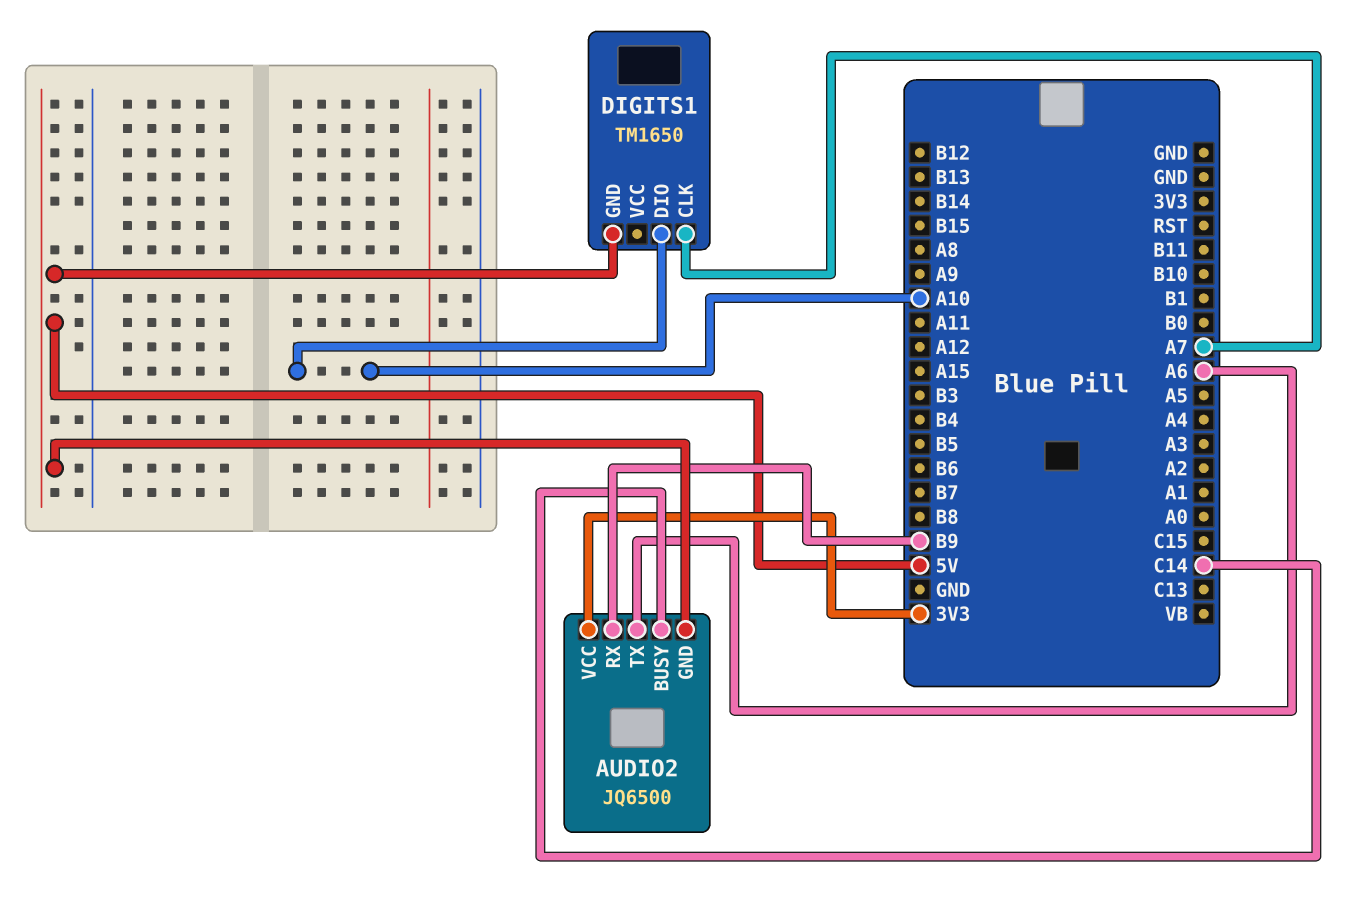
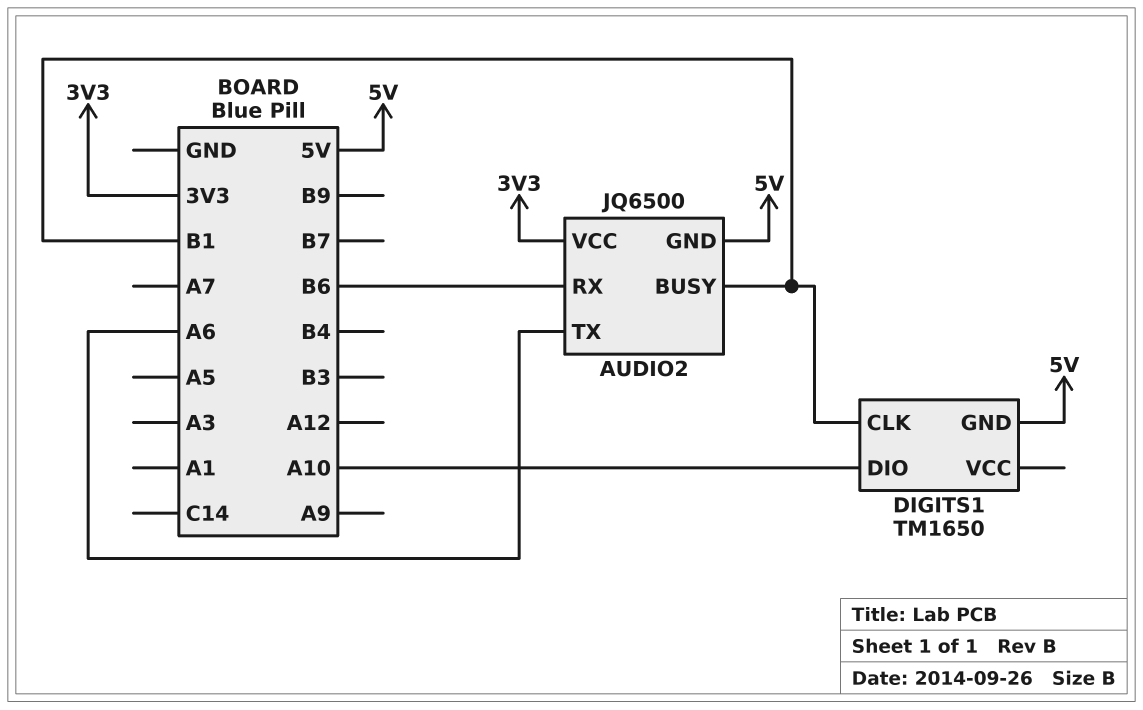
AUDIO2 pin BUSY: C14 -> B1
AUDIO2 pin RX: B9 -> B6
DIGITS1 pin CLK: A7 -> B1

